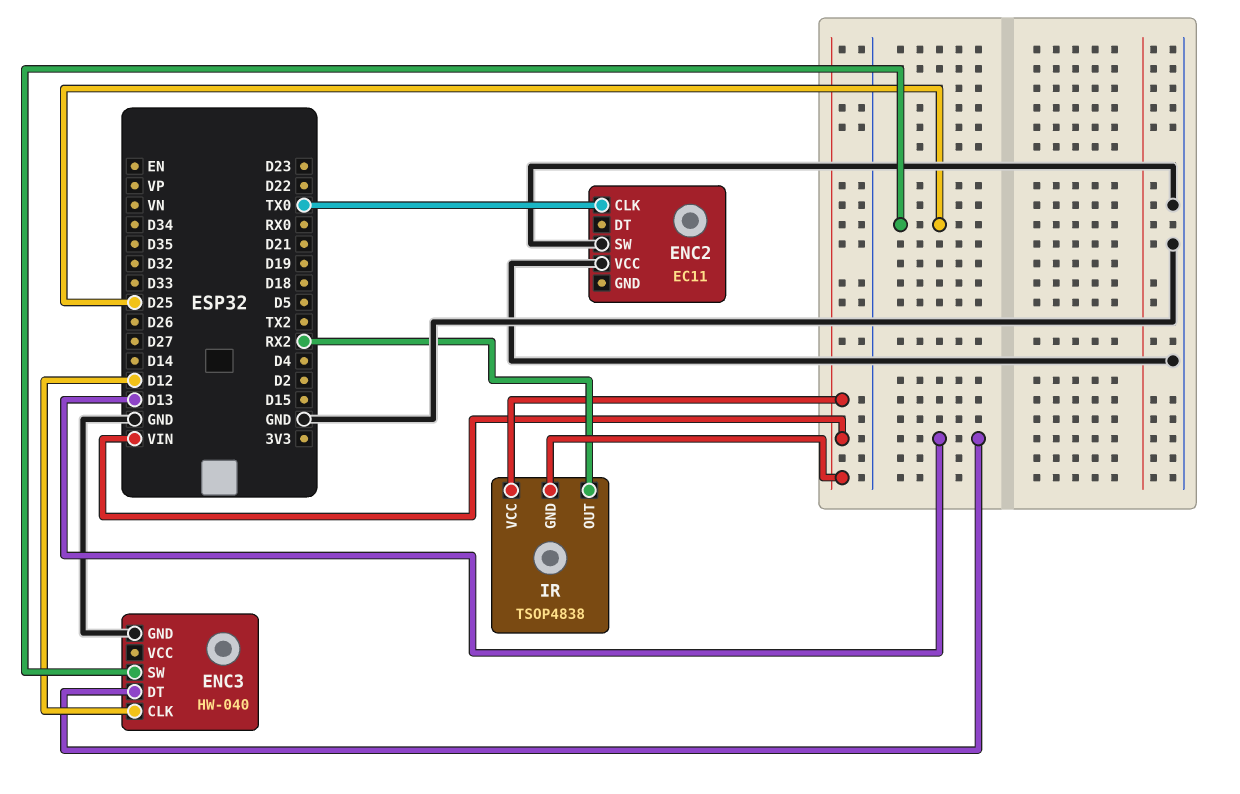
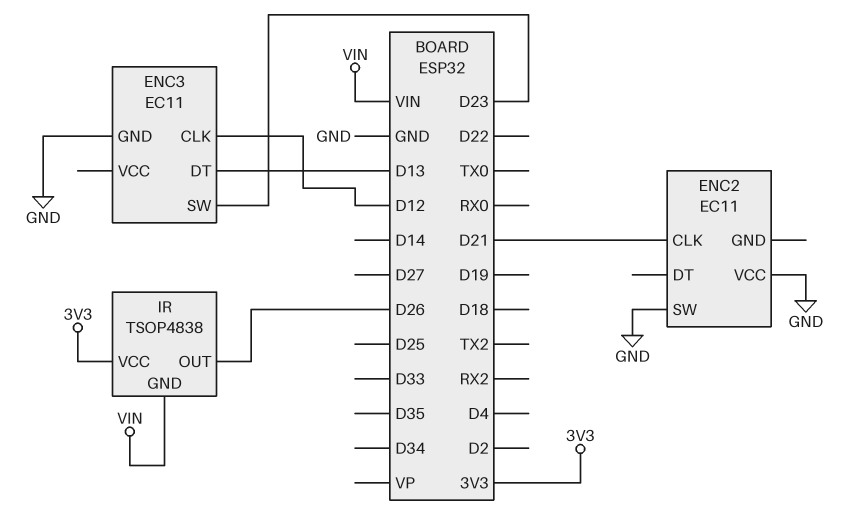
ENC2 pin CLK: TX0 -> D21
ENC3: HW-040 -> EC11
ENC3 pin SW: D25 -> D23
IR pin OUT: RX2 -> D26
IR pin VCC: VIN -> 3V3

